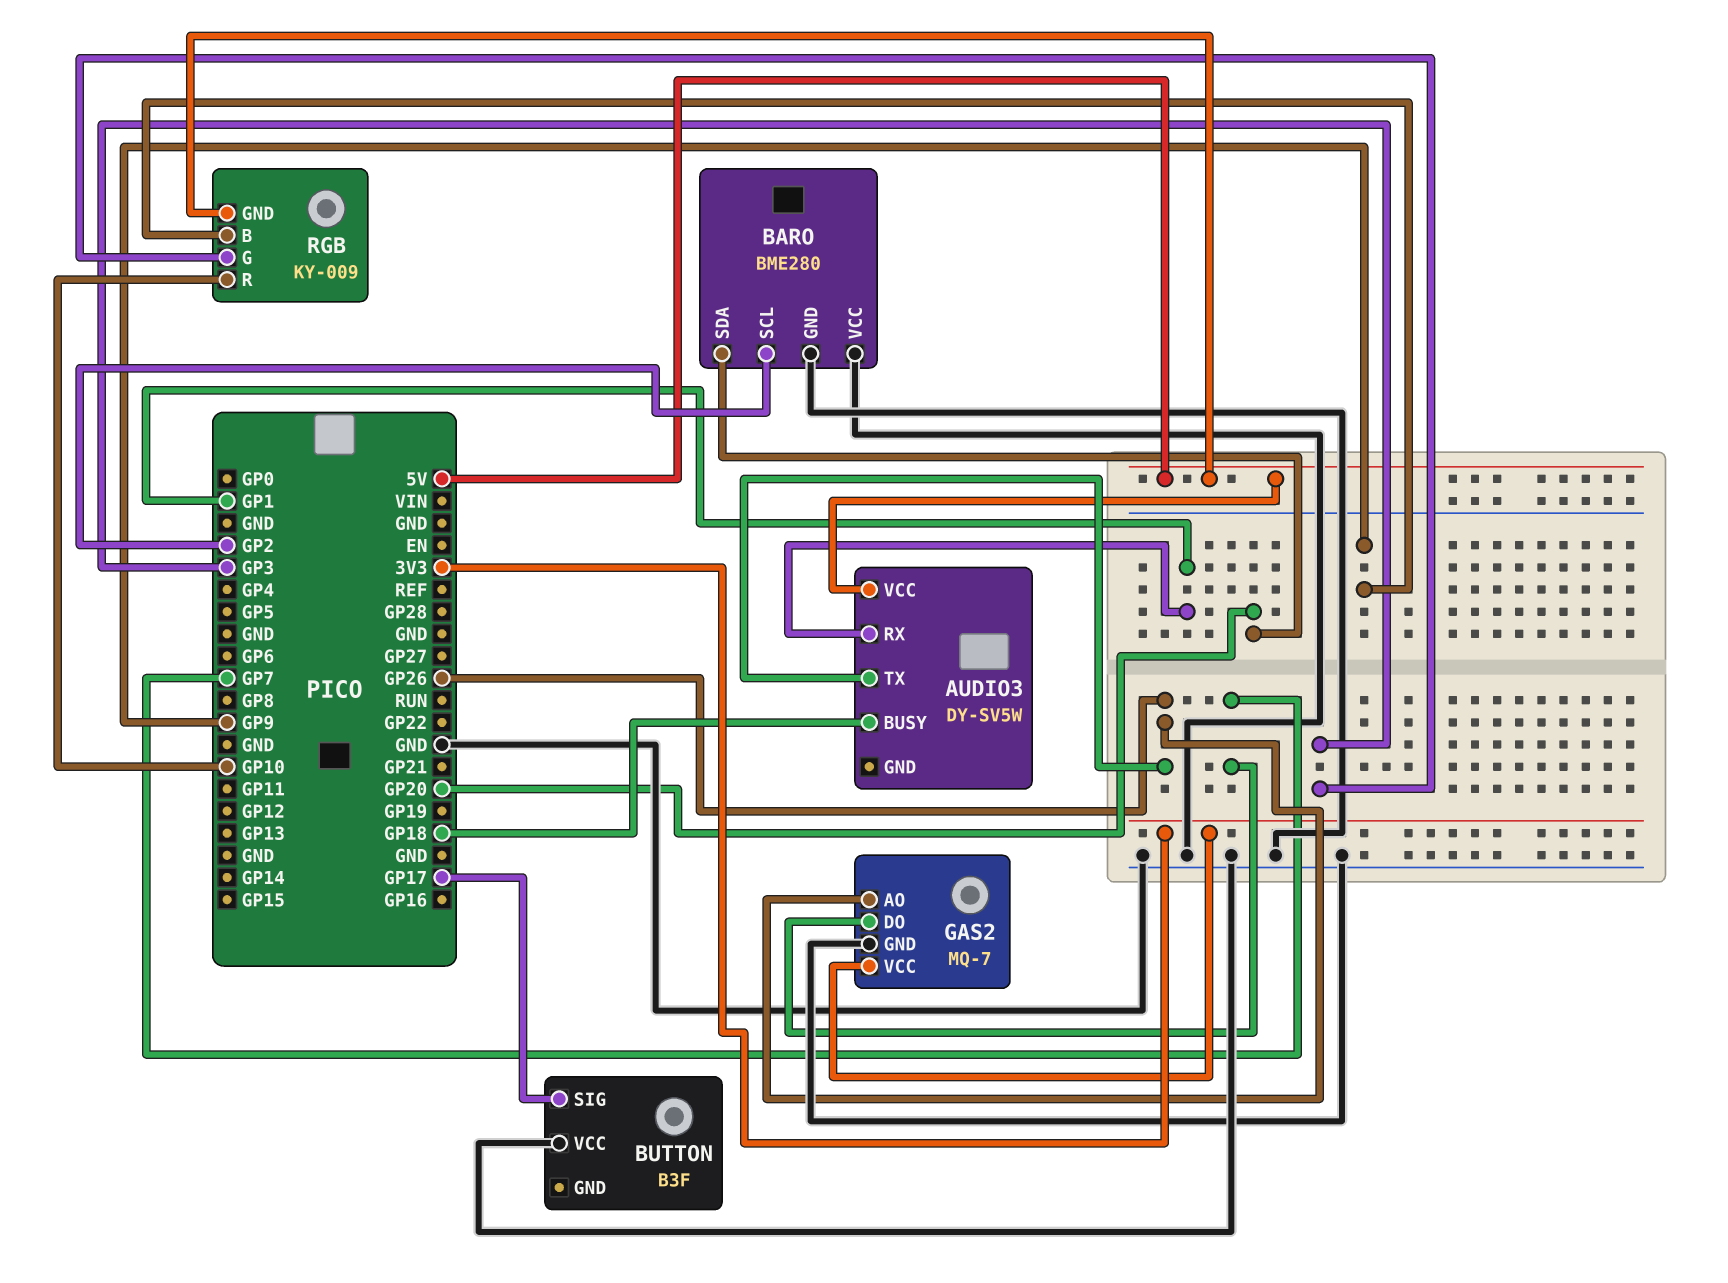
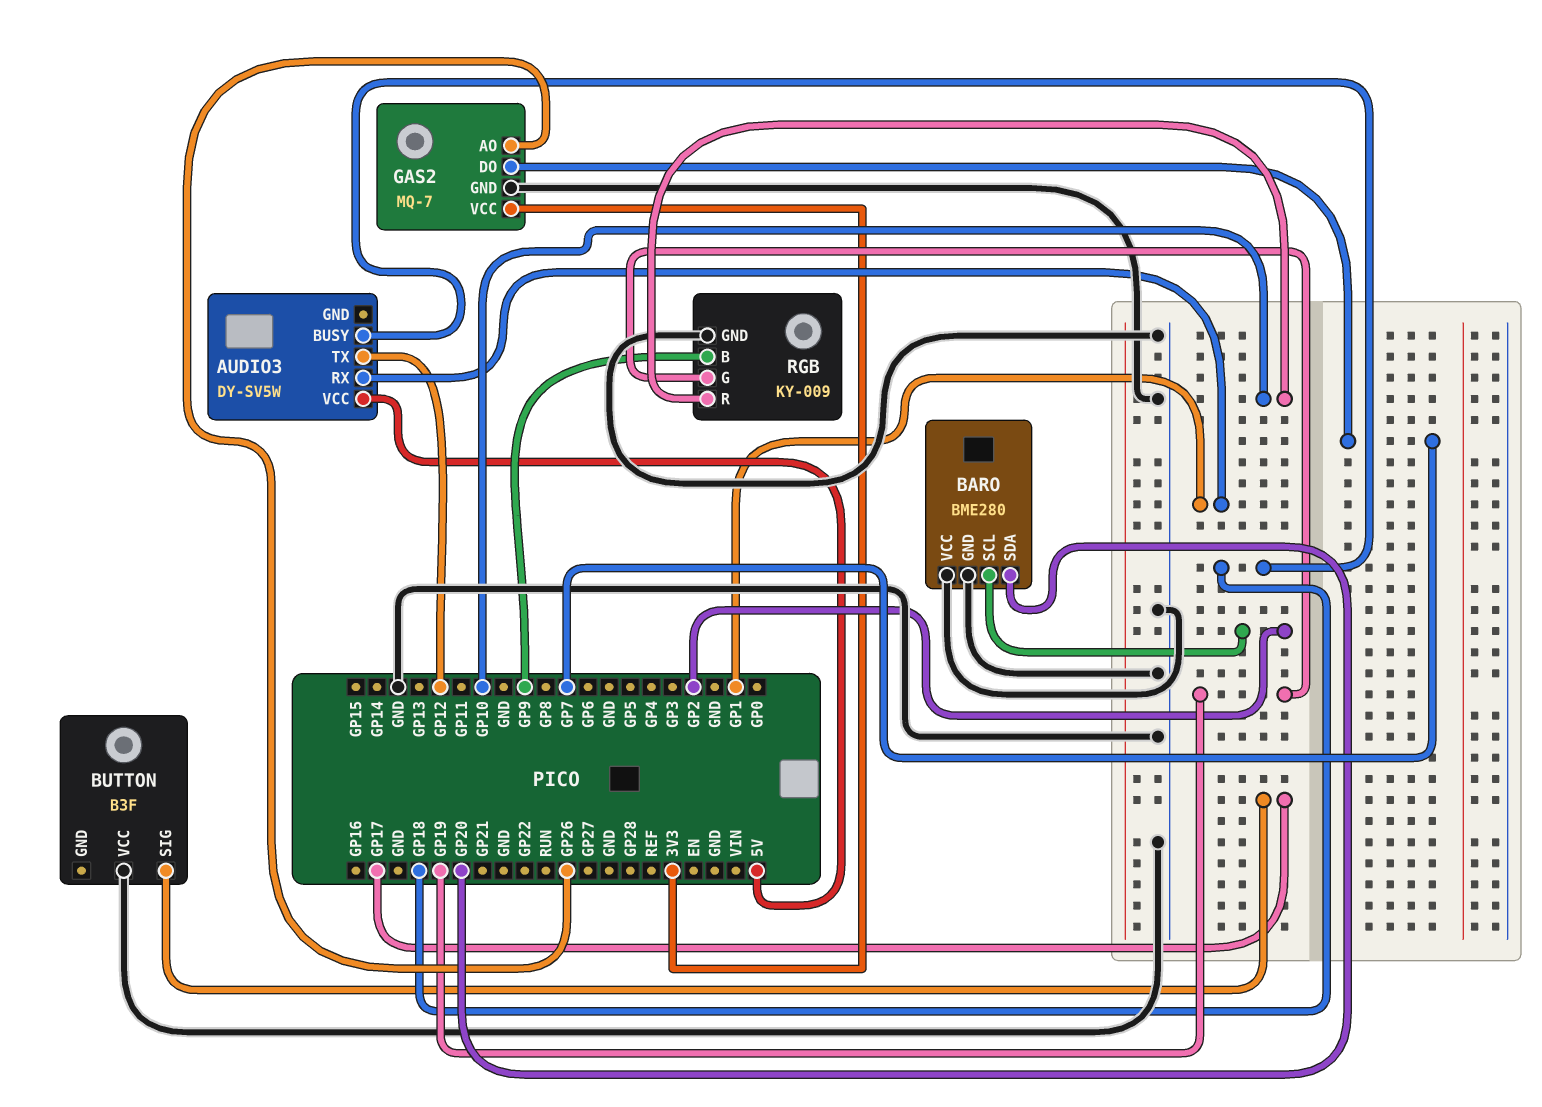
AUDIO3 pin TX: GP26 -> GP12
RGB pin G: GP3 -> GP19
RGB pin GND: 5V -> GND

